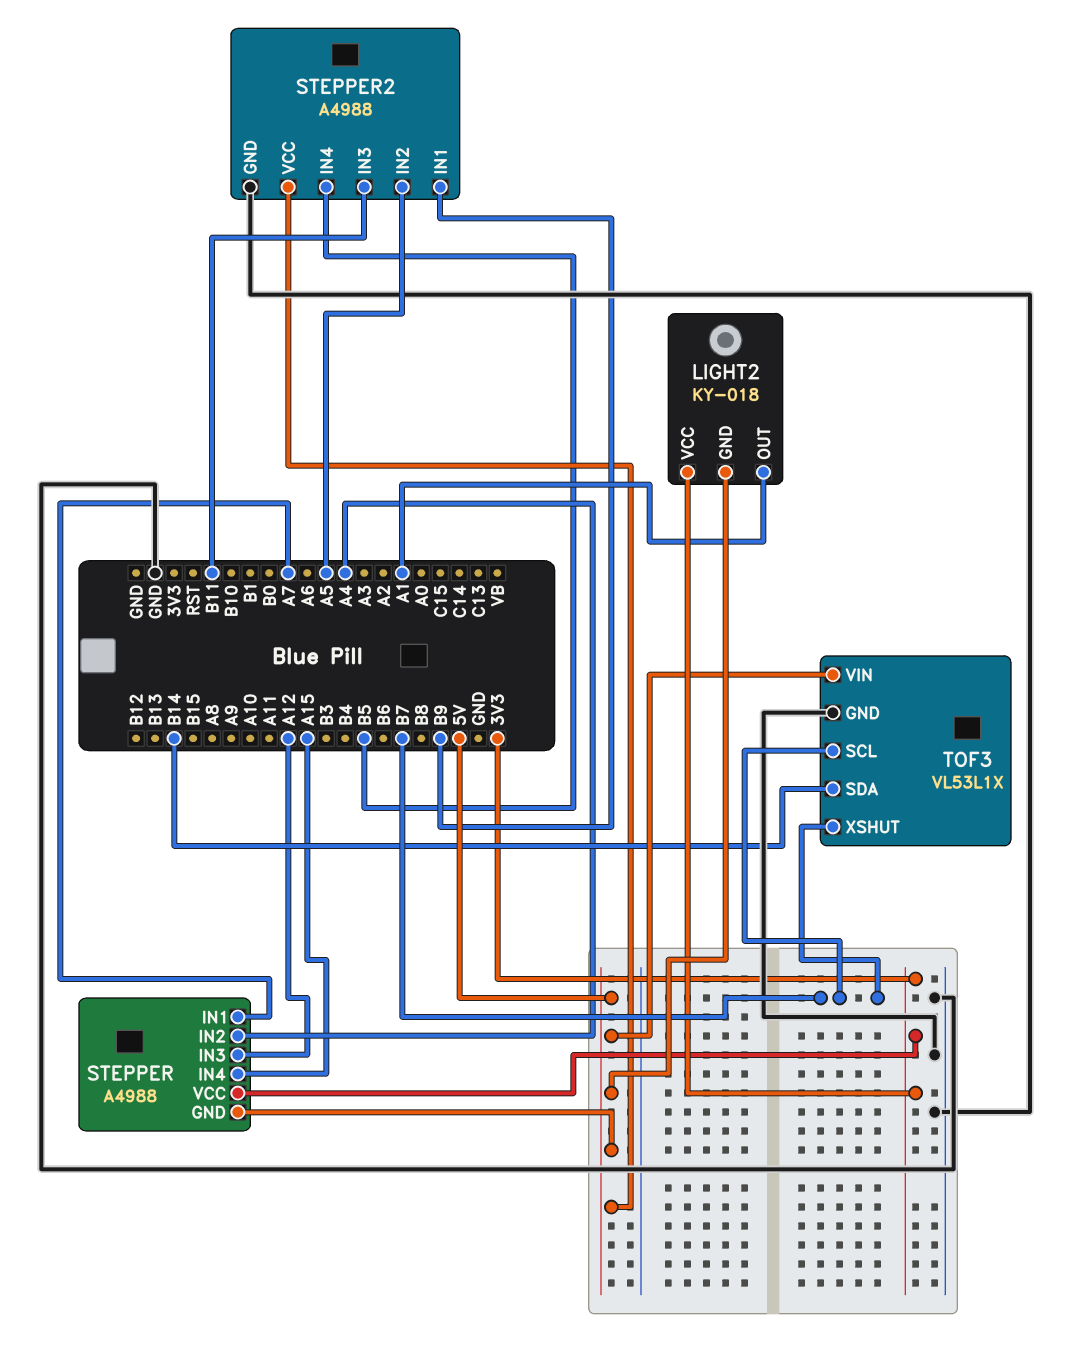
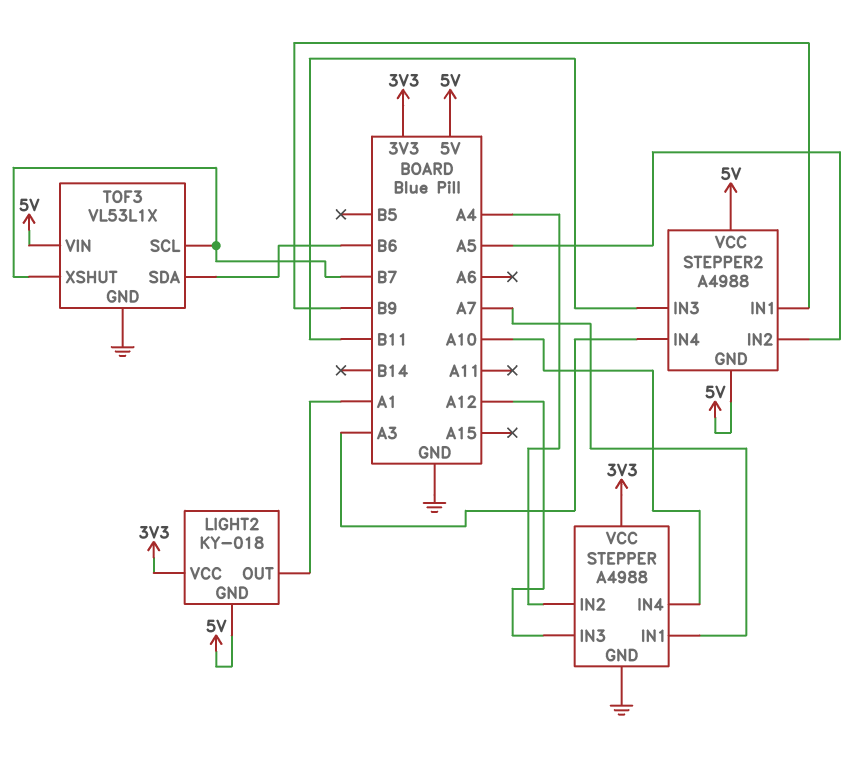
STEPPER pin GND: 5V -> GND
STEPPER pin IN4: A15 -> A10
STEPPER2 pin GND: GND -> 5V
STEPPER2 pin IN4: B5 -> A3
TOF3 pin SDA: B14 -> B6

